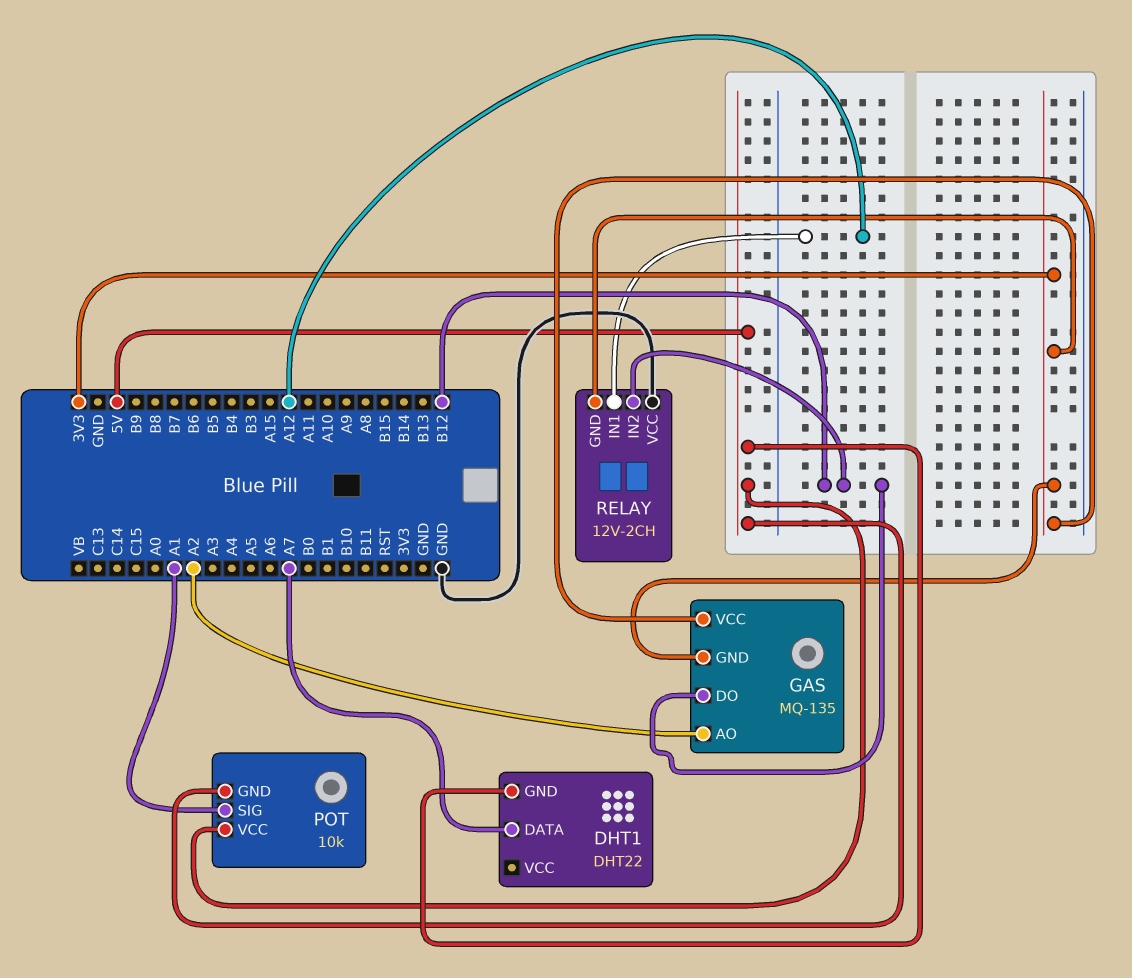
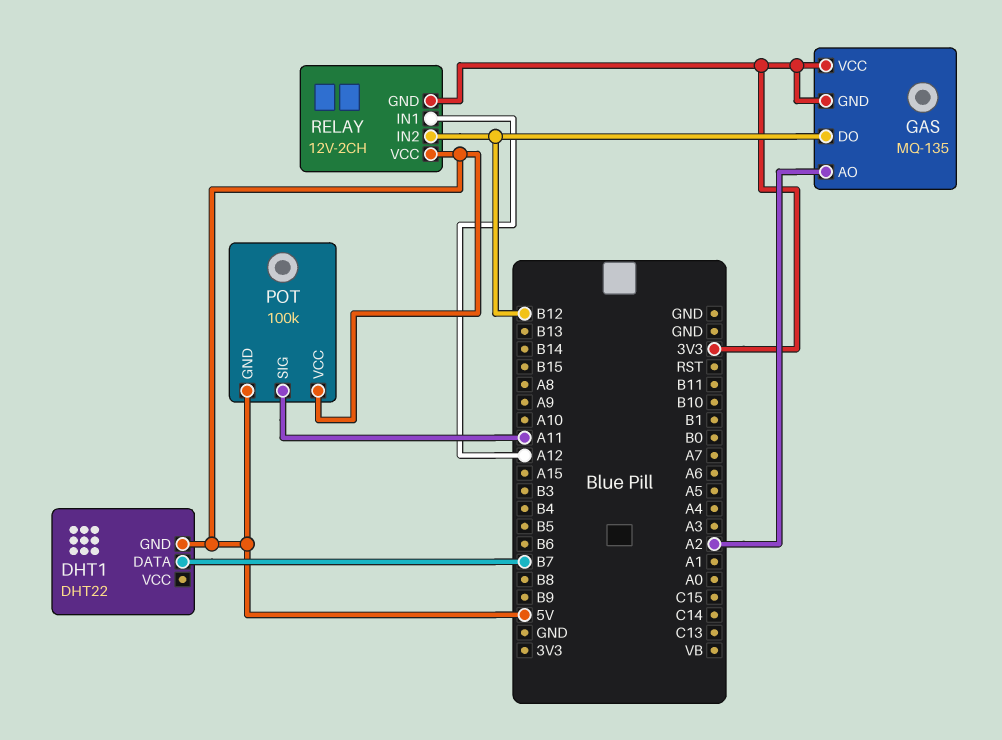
DHT1 pin DATA: A7 -> B7
POT: 10k -> 100k
POT pin SIG: A1 -> A11
RELAY pin VCC: GND -> 5V

